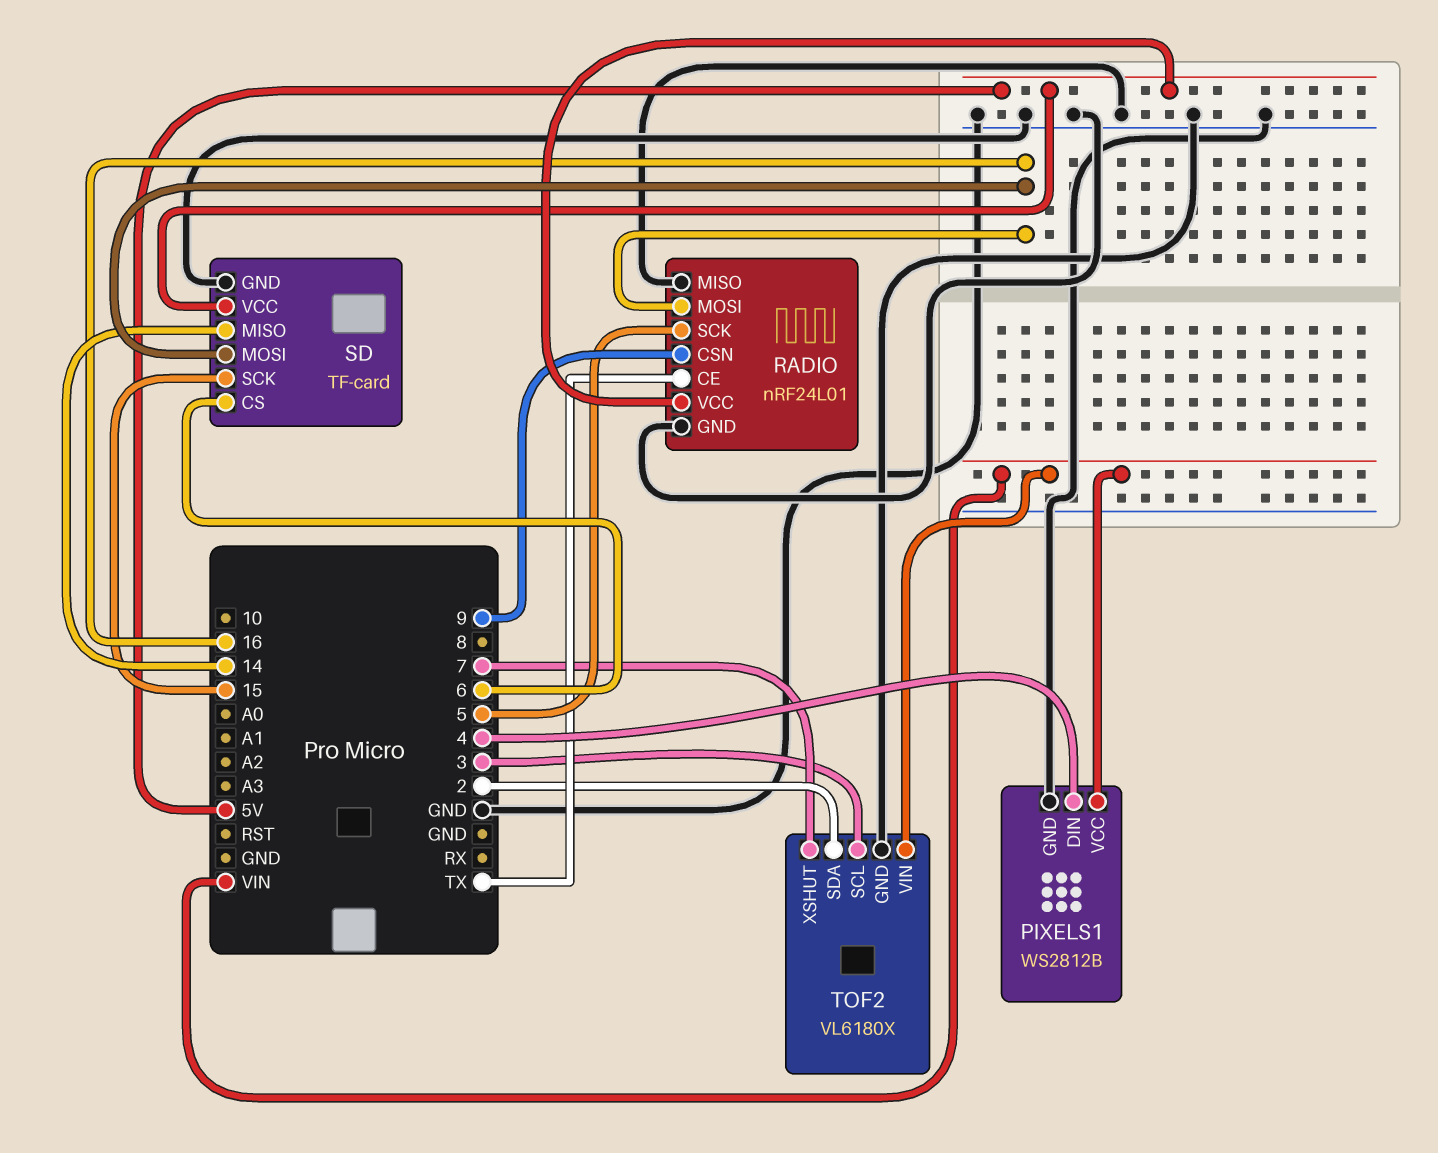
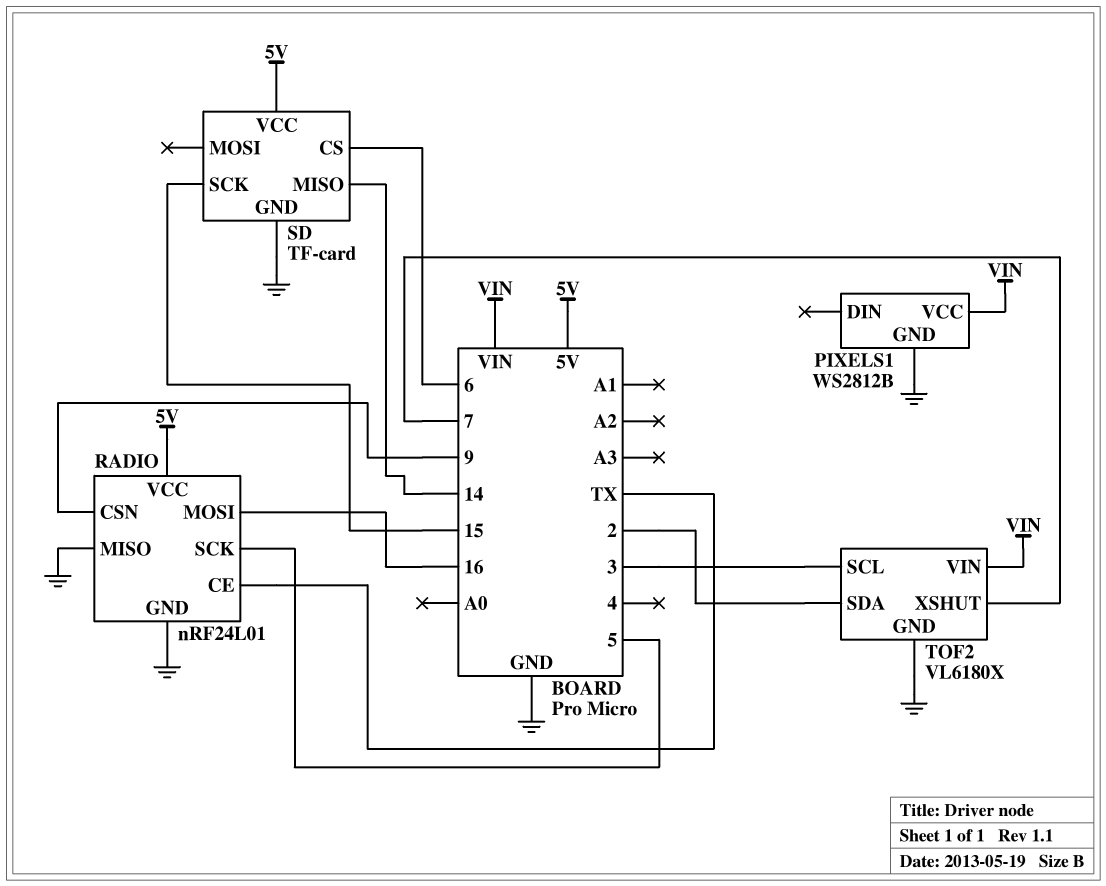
PIXELS1 pin DIN: 4 -> none
SD pin MOSI: 16 -> none

